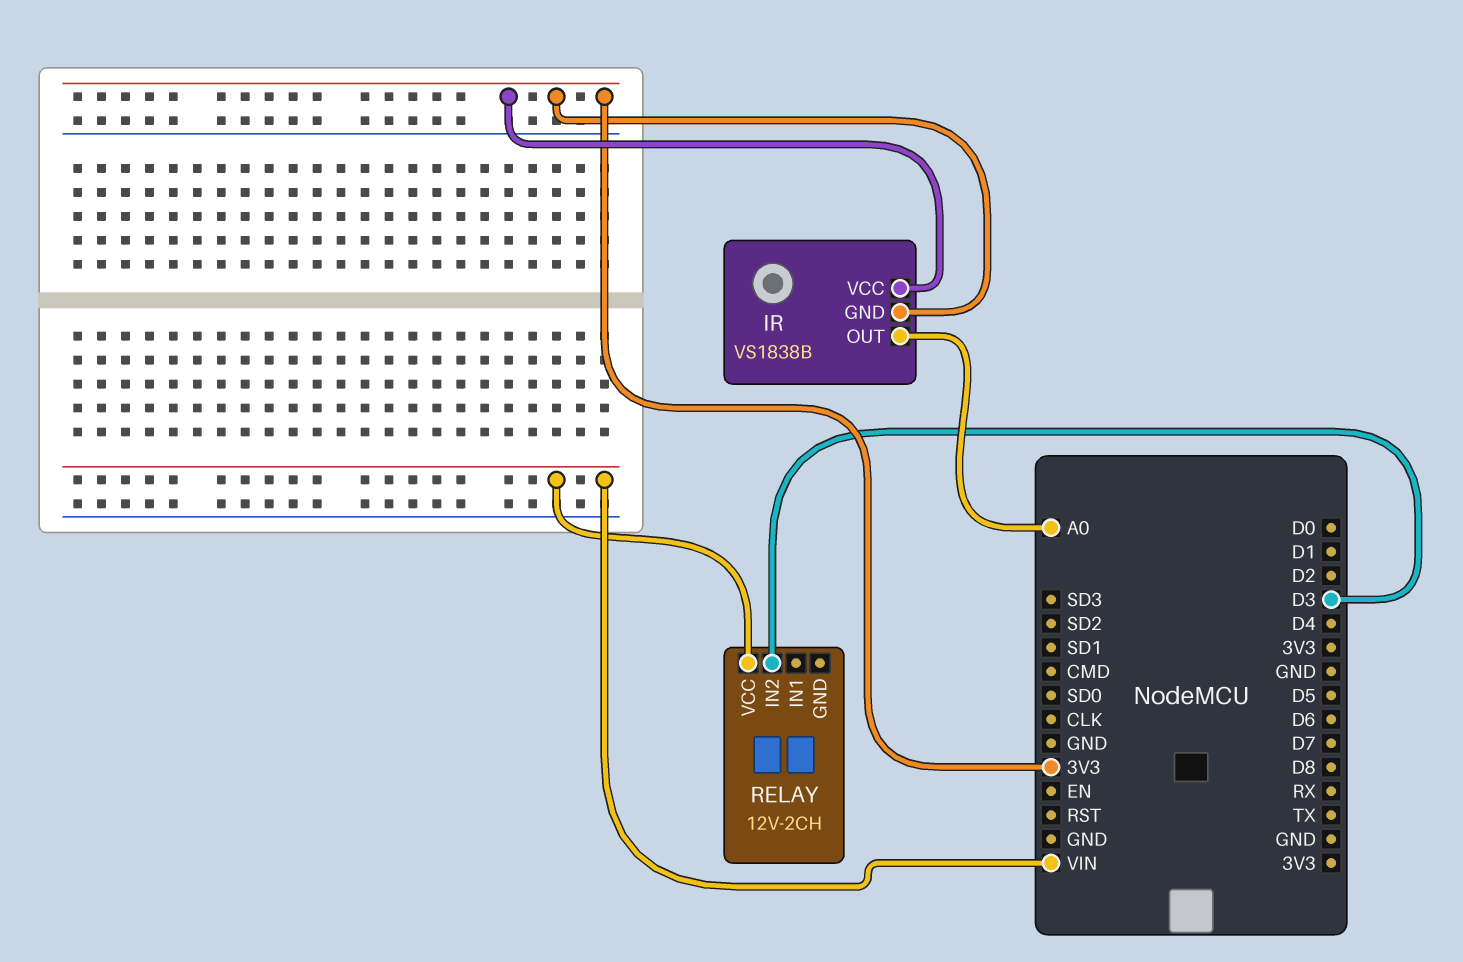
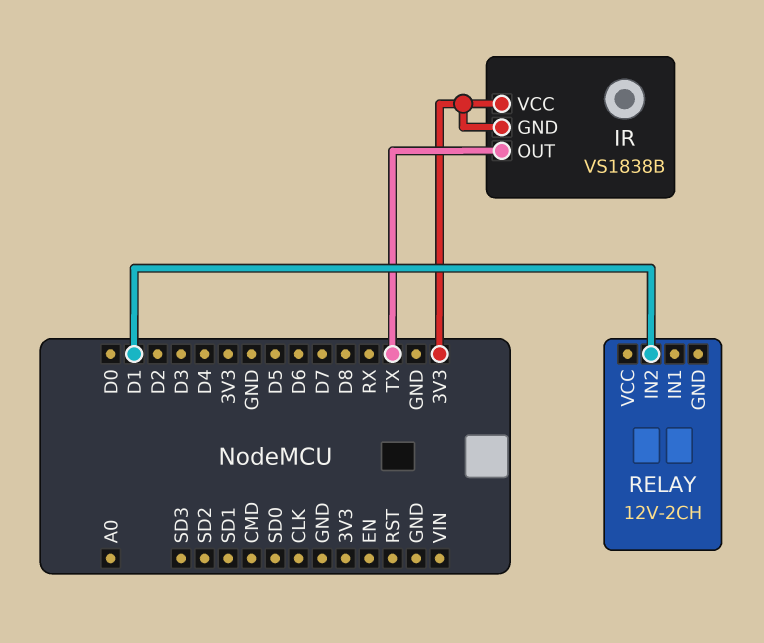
IR pin OUT: A0 -> TX
RELAY pin IN2: D3 -> D1
RELAY pin VCC: VIN -> none

